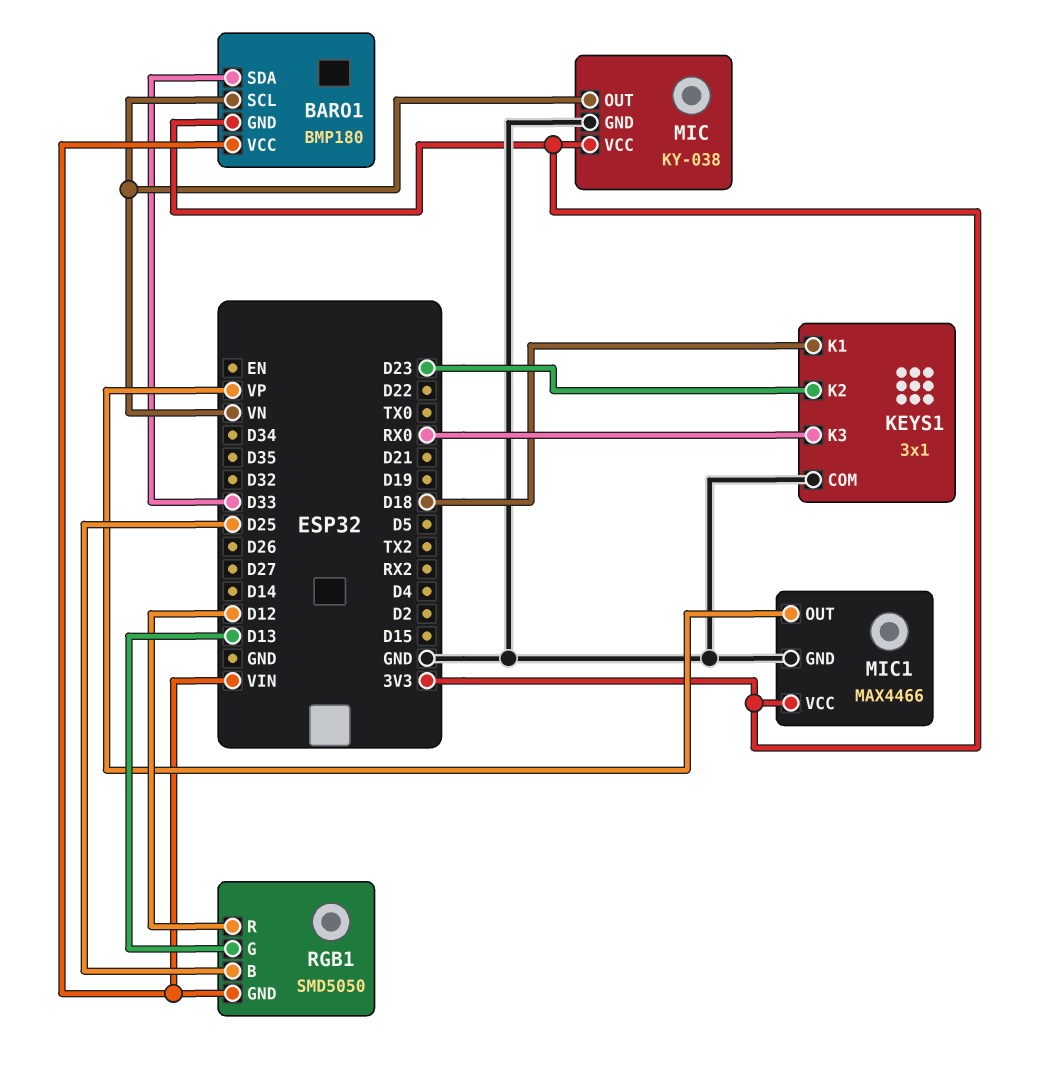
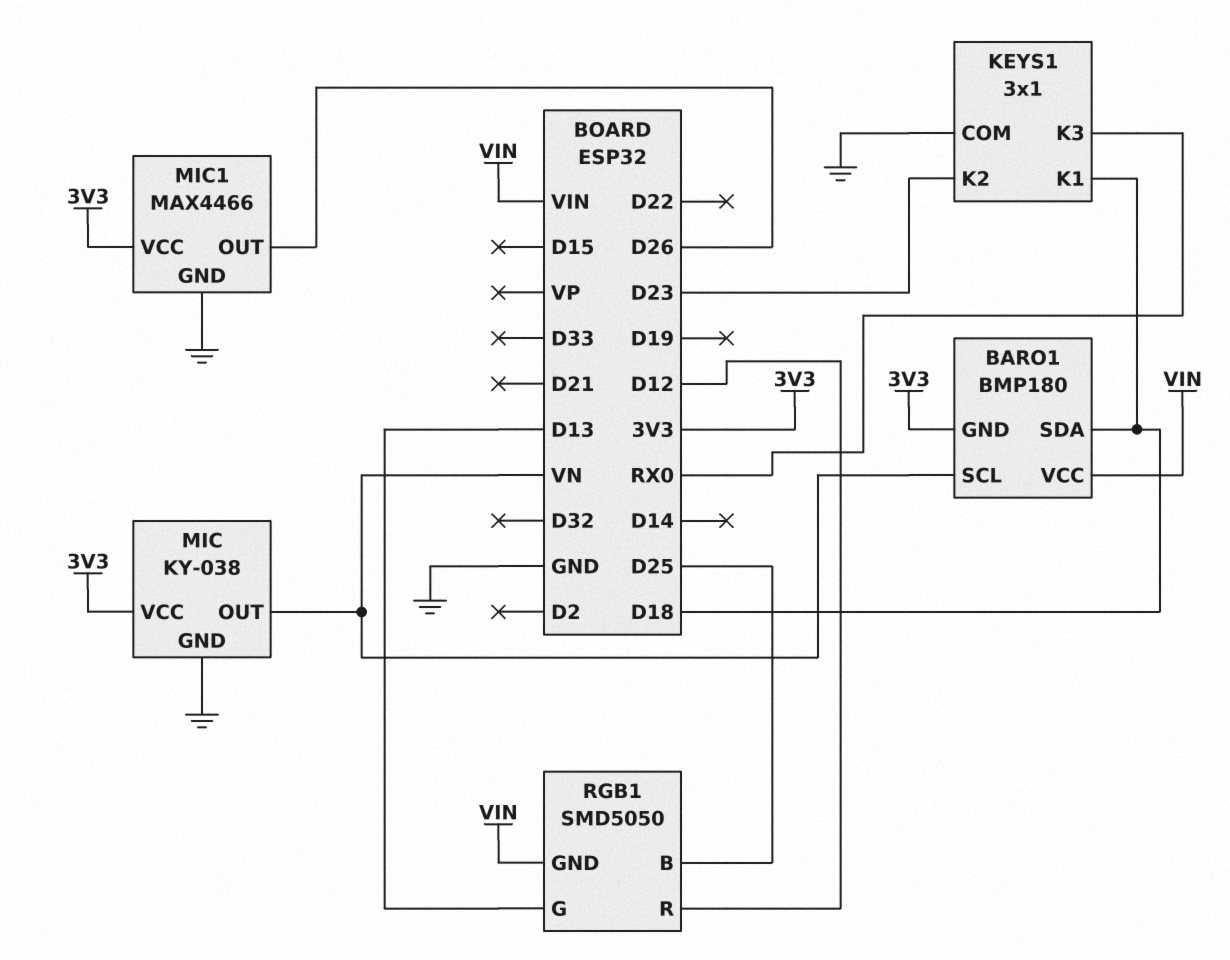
BARO1 pin SDA: D33 -> D18
MIC1 pin OUT: VP -> D26

